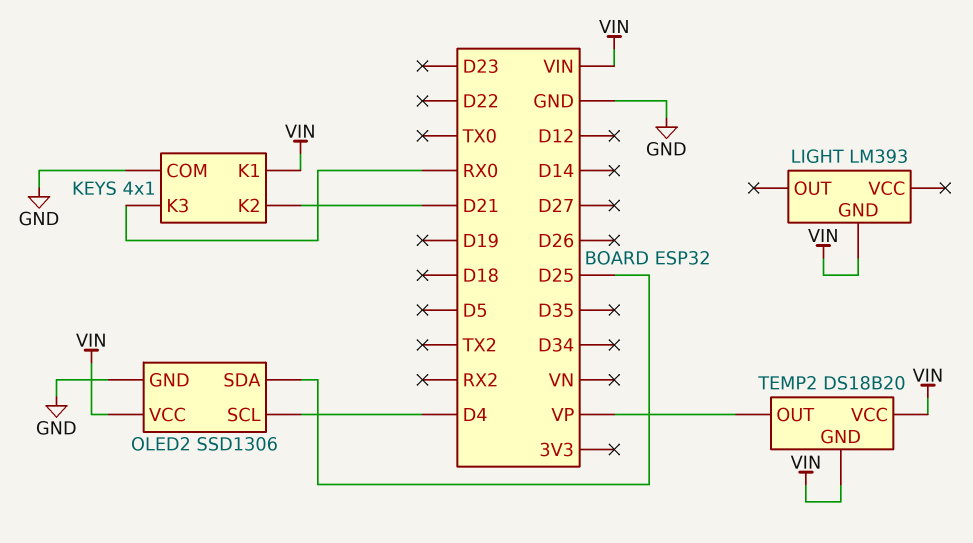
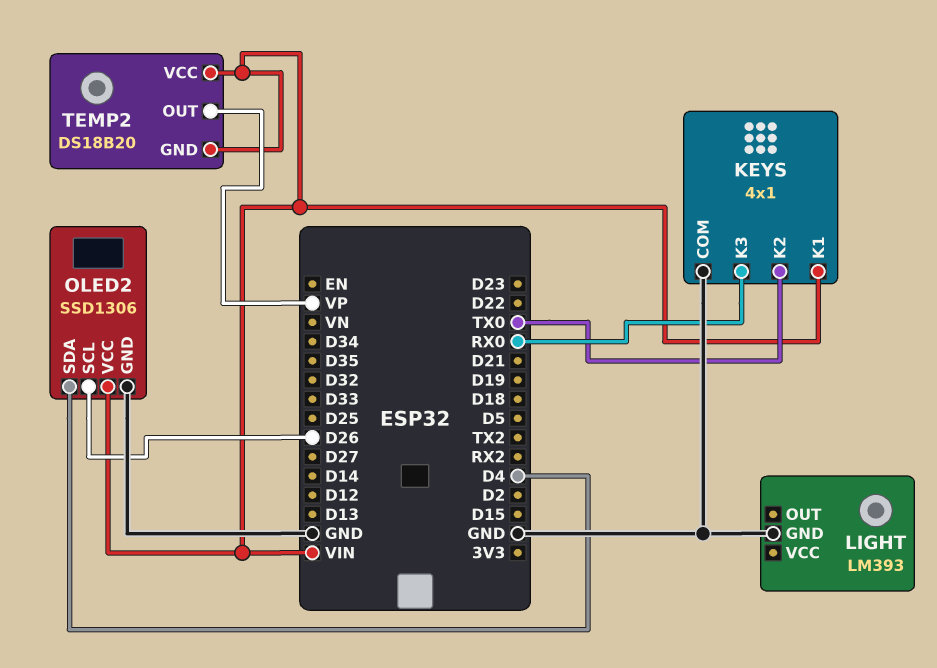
KEYS pin K2: D21 -> TX0
LIGHT pin GND: VIN -> GND
OLED2 pin SCL: D4 -> D26
OLED2 pin SDA: D25 -> D4

